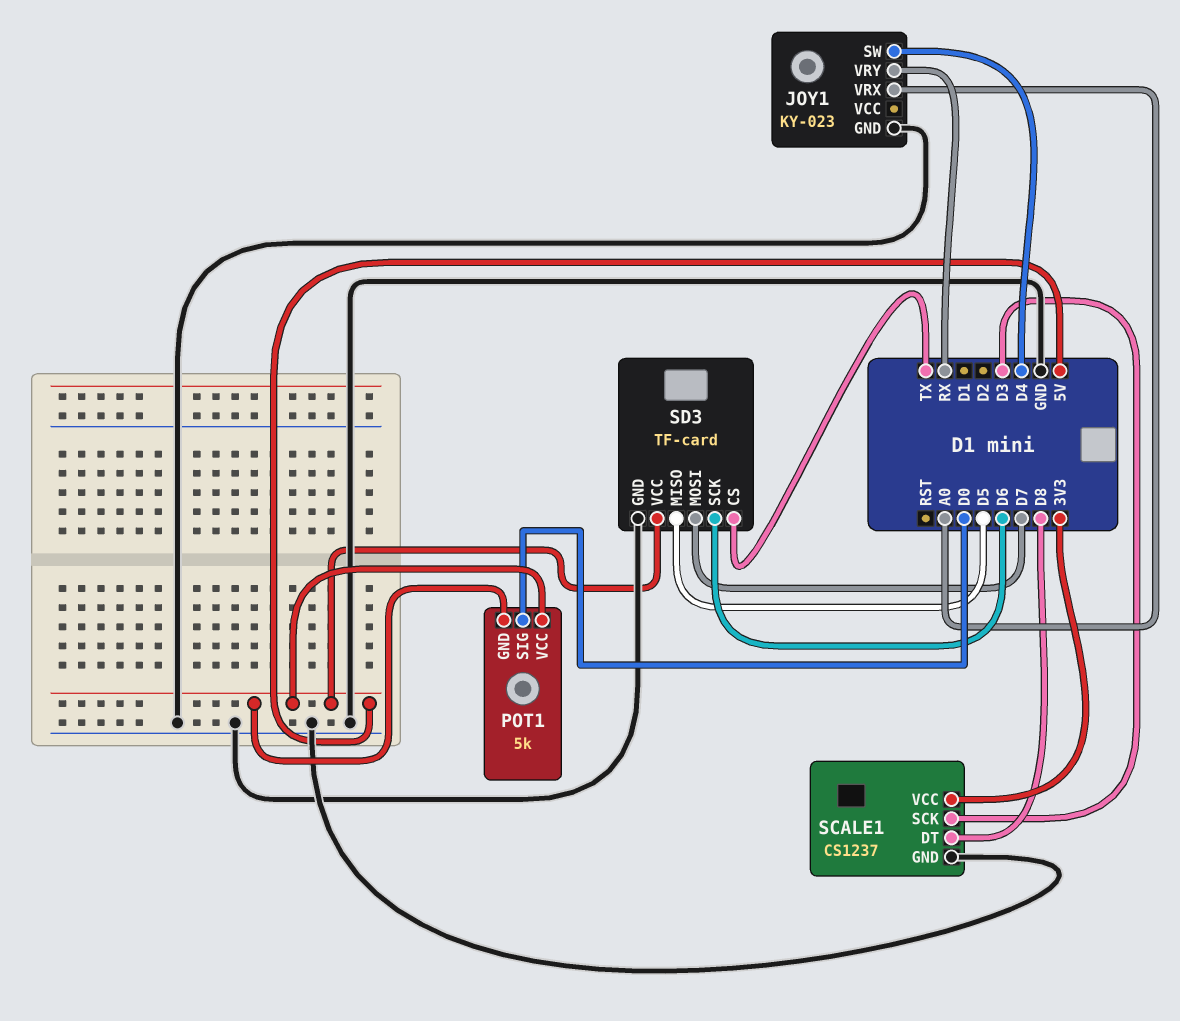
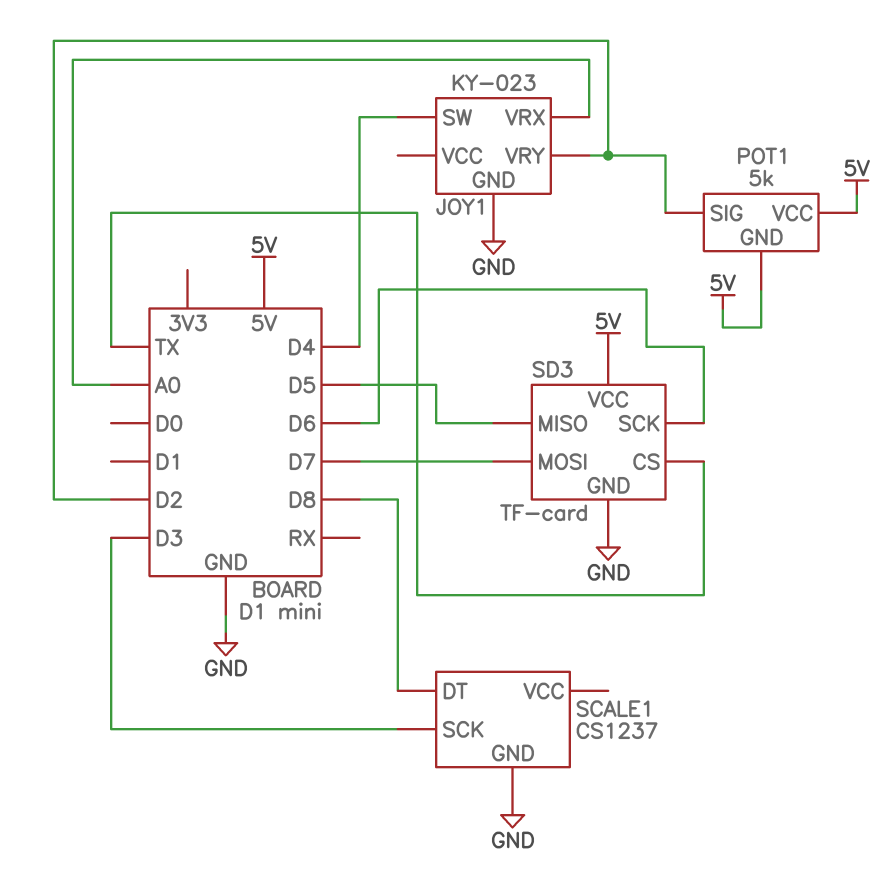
JOY1 pin VRY: RX -> D2
POT1 pin SIG: D0 -> D2
SCALE1 pin VCC: 3V3 -> none

